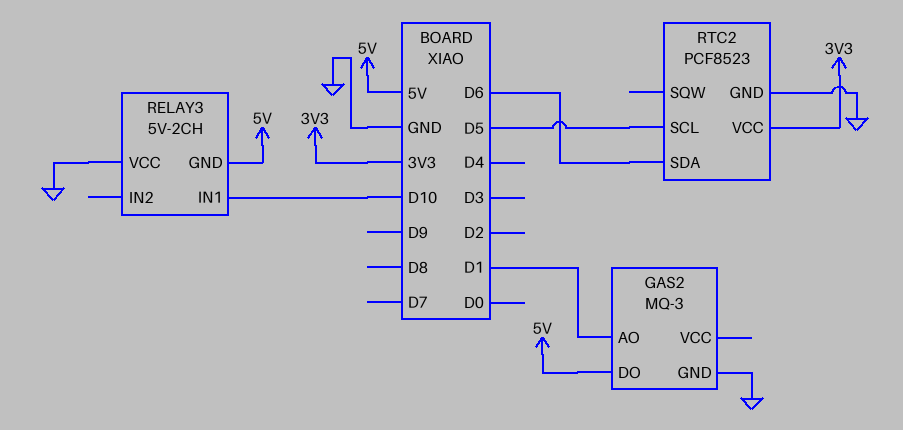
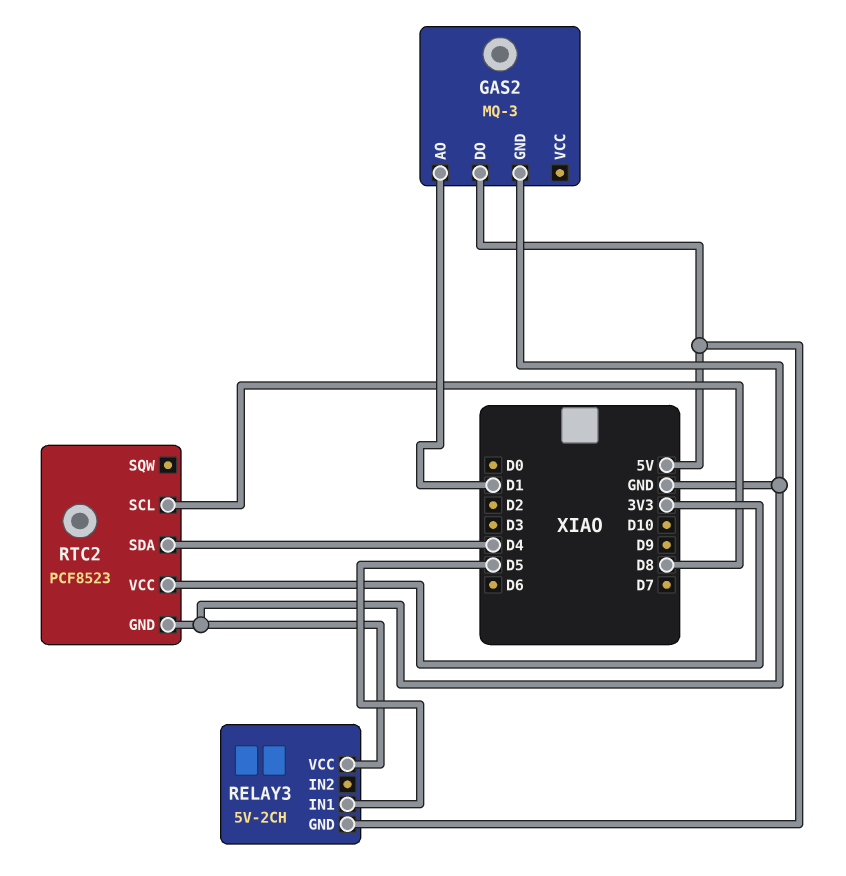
RELAY3 pin IN1: D10 -> D5
RTC2 pin SCL: D5 -> D8
RTC2 pin SDA: D6 -> D4

